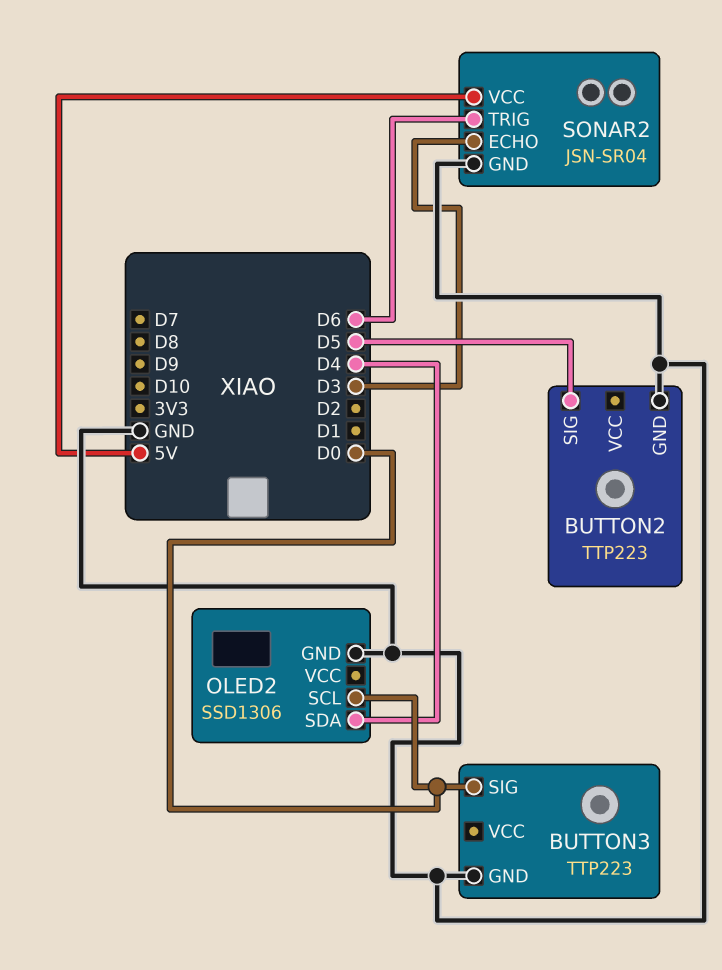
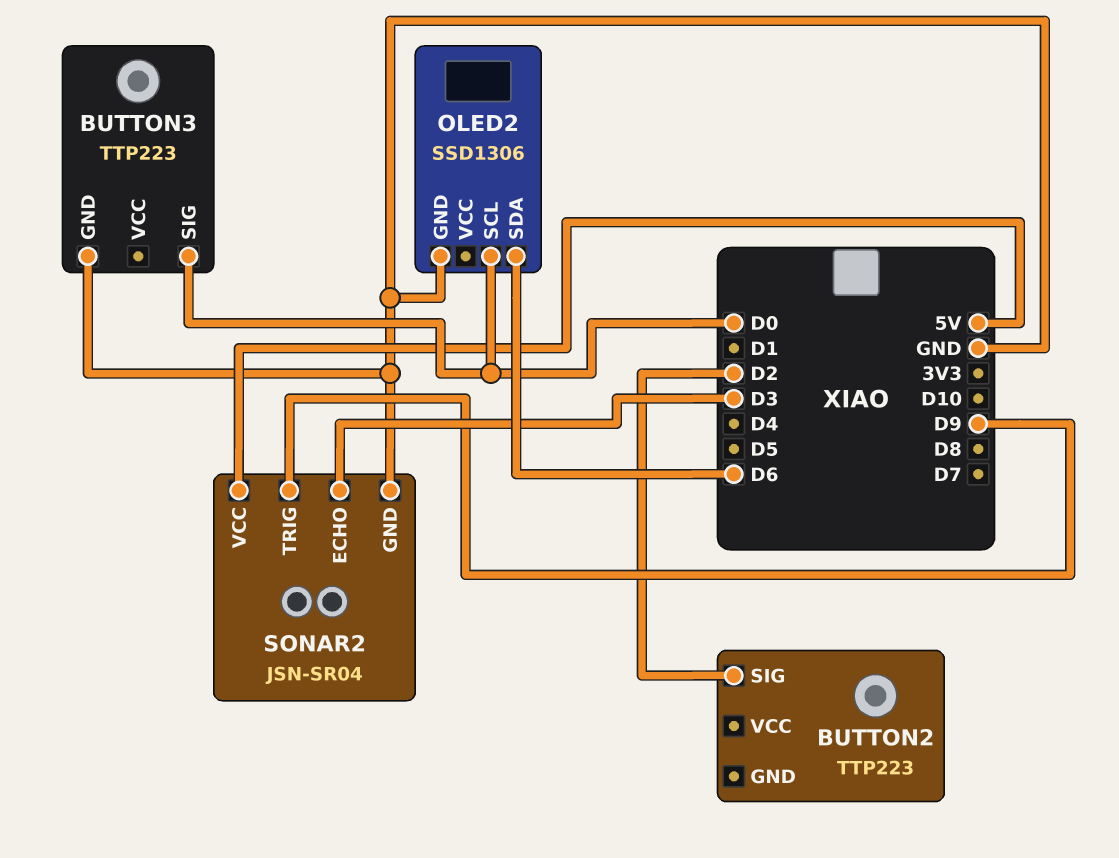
BUTTON2 pin GND: GND -> none
BUTTON2 pin SIG: D5 -> D2
OLED2 pin SDA: D4 -> D6
SONAR2 pin TRIG: D6 -> D9

